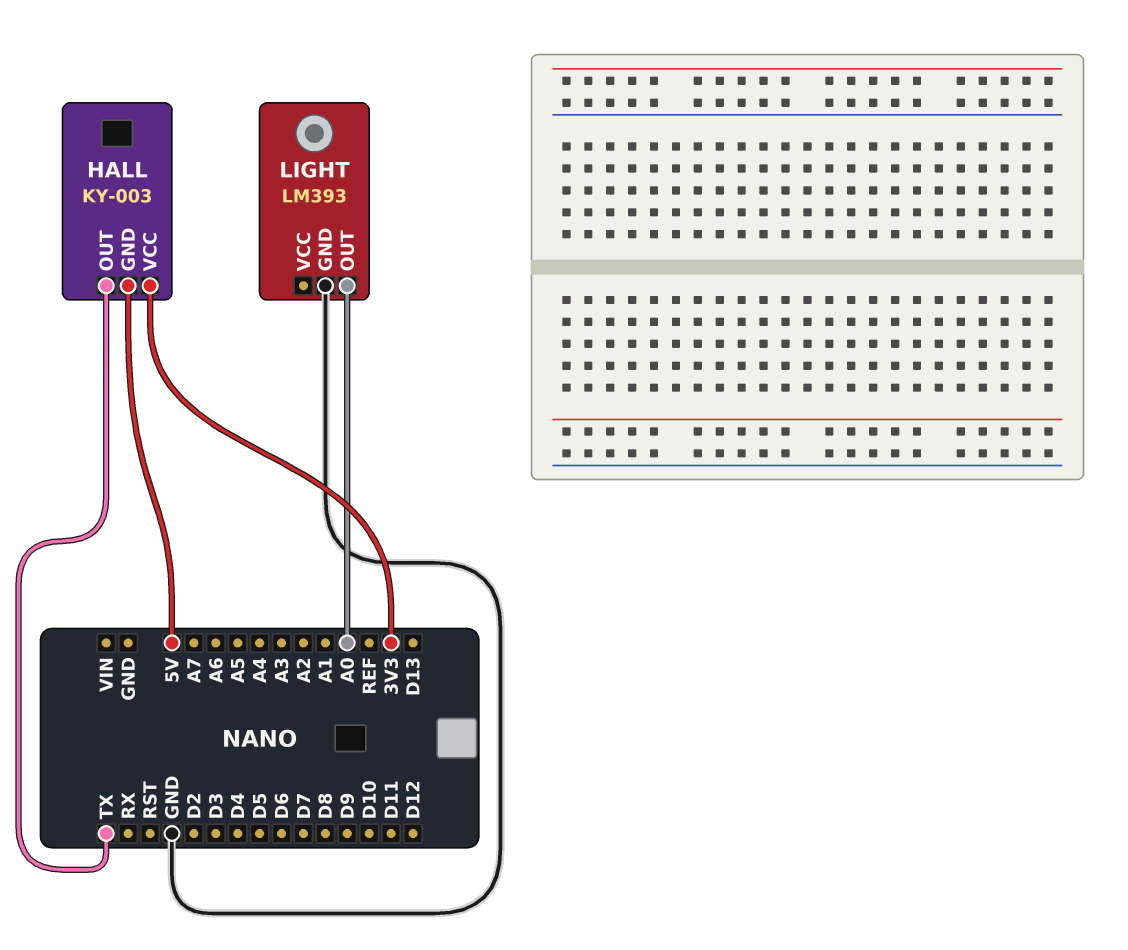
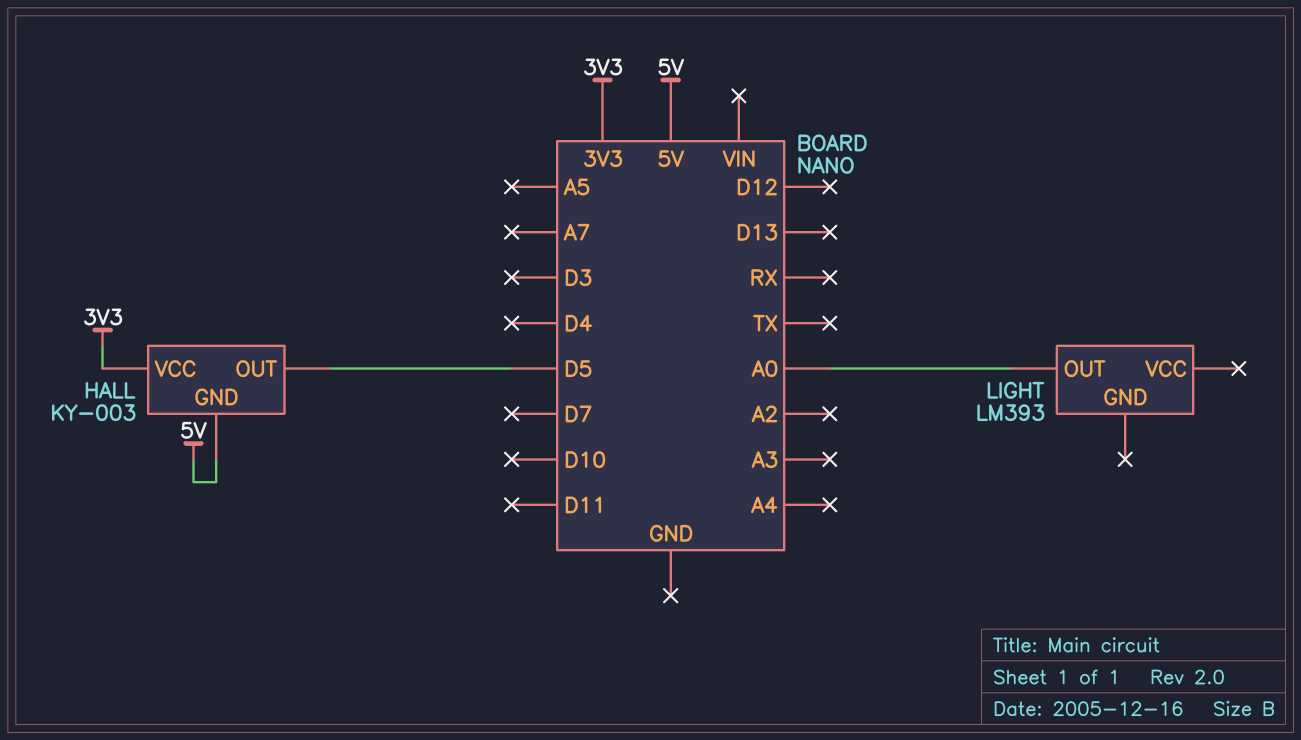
HALL pin OUT: TX -> D5
LIGHT pin GND: GND -> none

